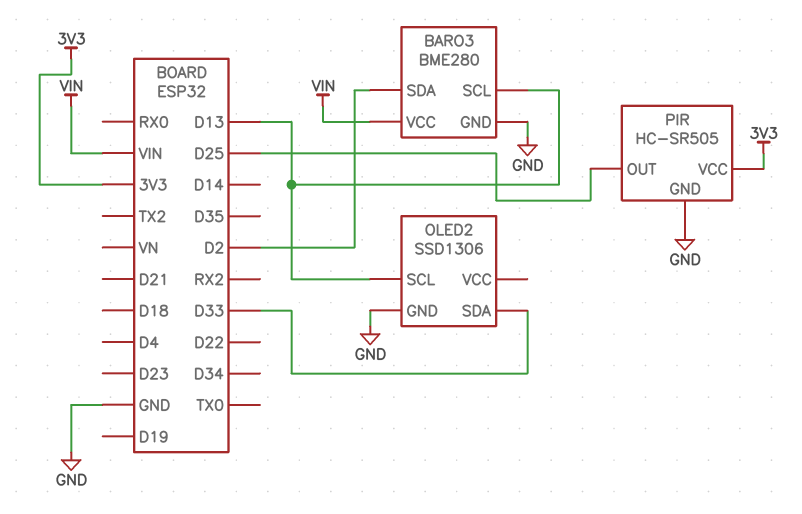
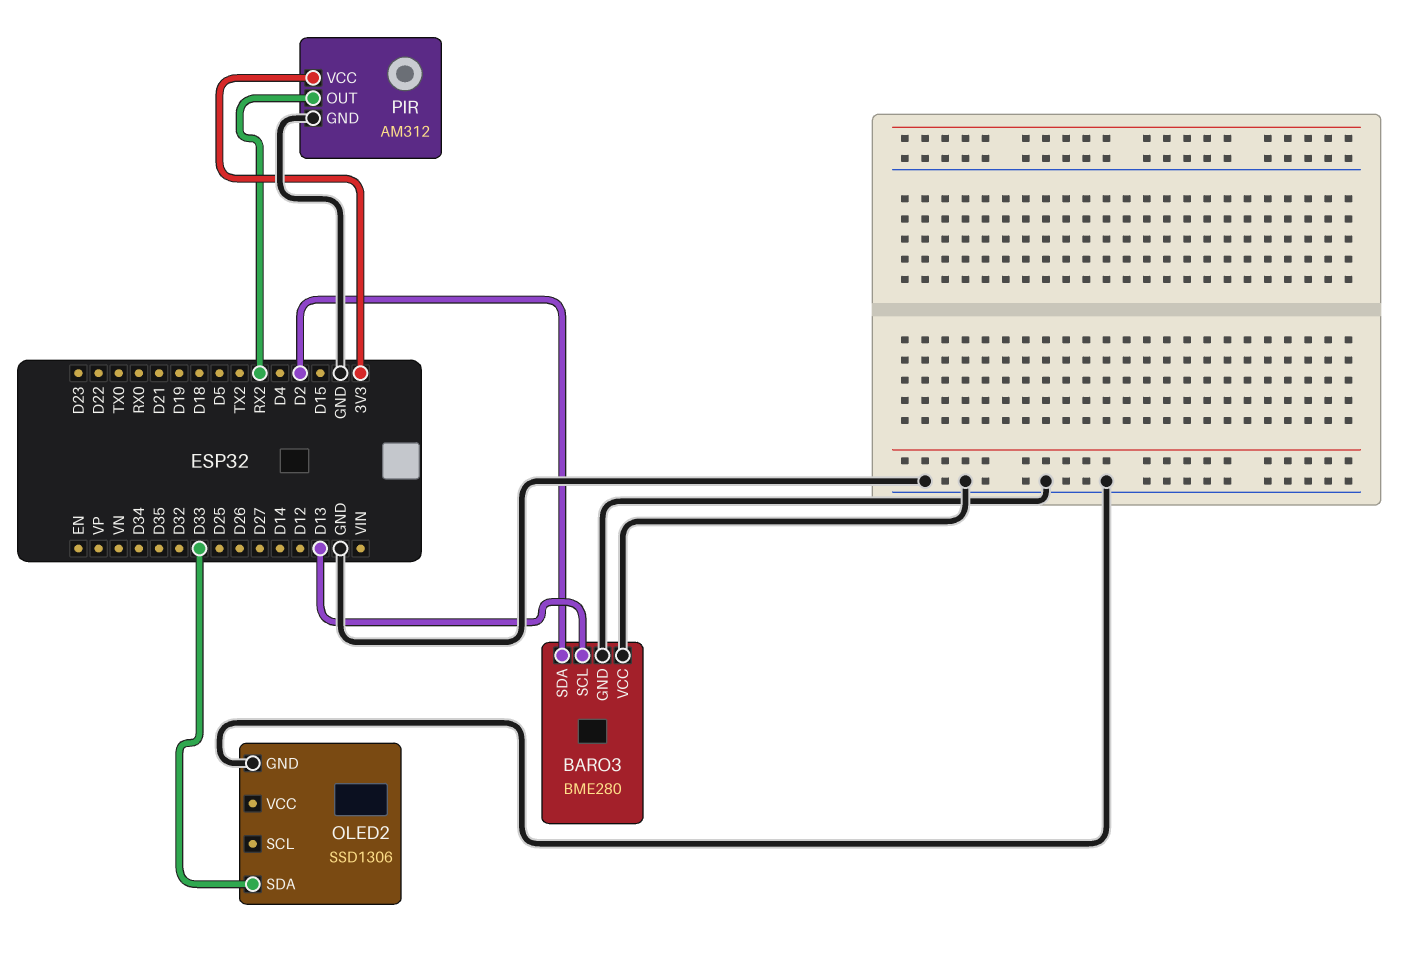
BARO3 pin VCC: VIN -> GND
OLED2 pin SCL: D13 -> none
PIR: HC-SR505 -> AM312
PIR pin OUT: D25 -> RX2

